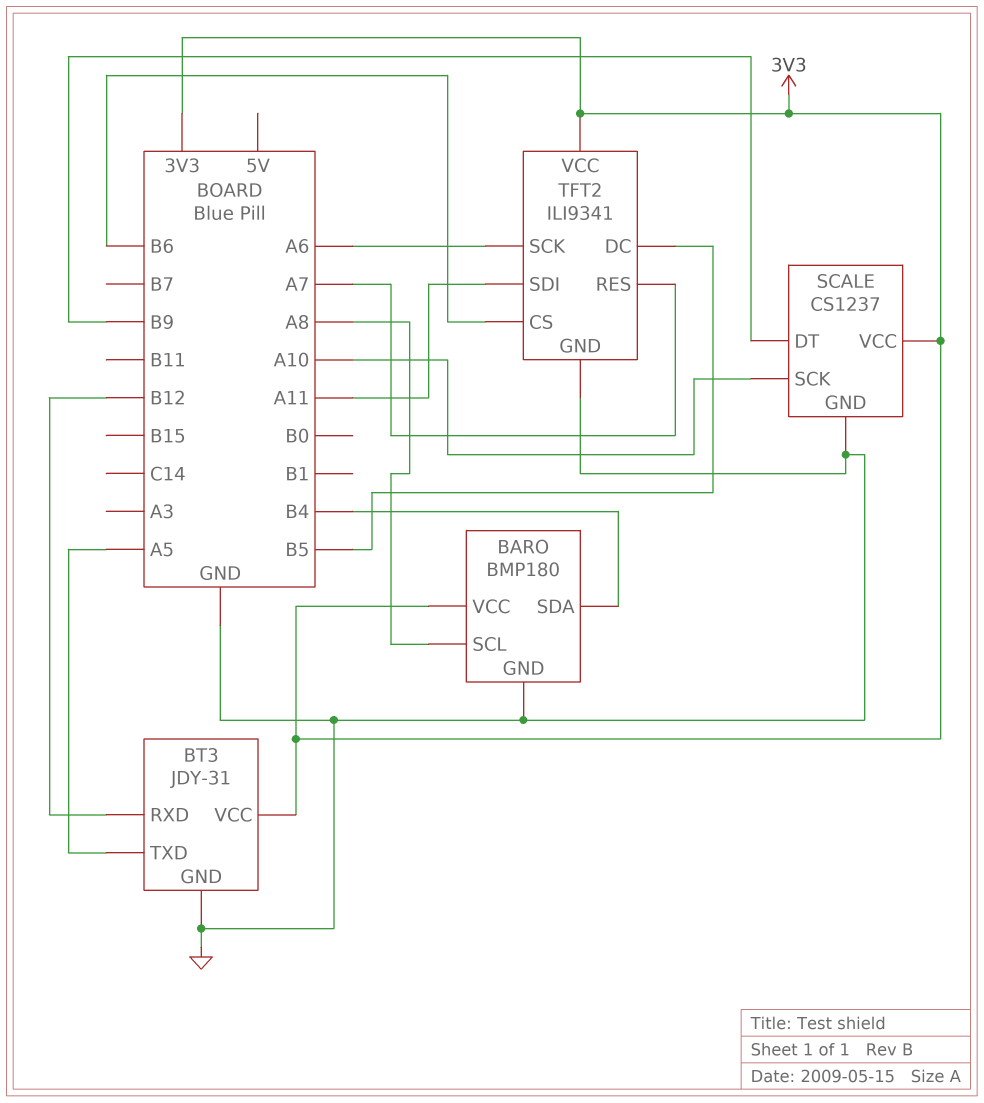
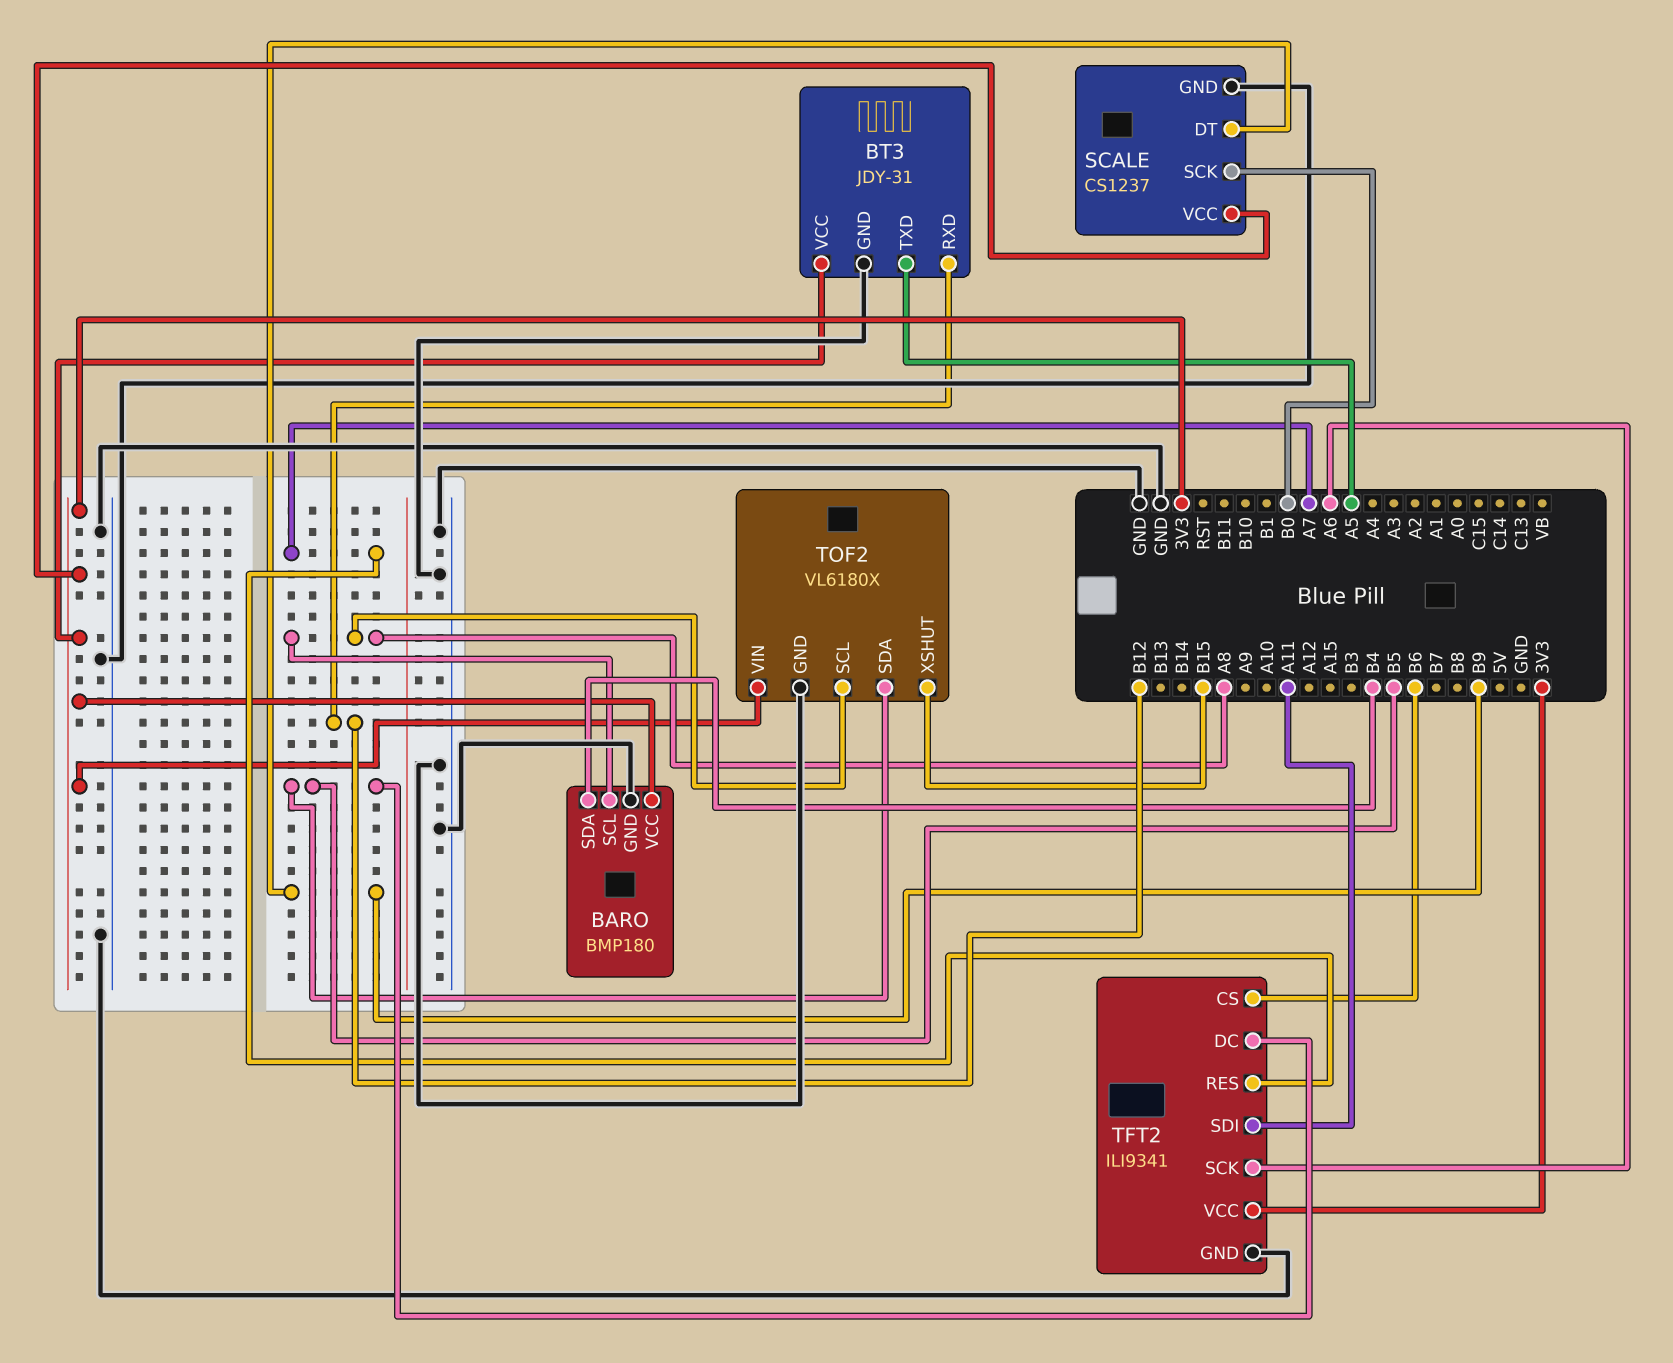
SCALE pin SCK: A10 -> B0
TOF2: none -> VL6180X
TOF2 pin GND: none -> GND
TOF2 pin SCL: none -> A8
TOF2 pin SDA: none -> B5
TOF2 pin VIN: none -> 3V3
TOF2 pin XSHUT: none -> B15

